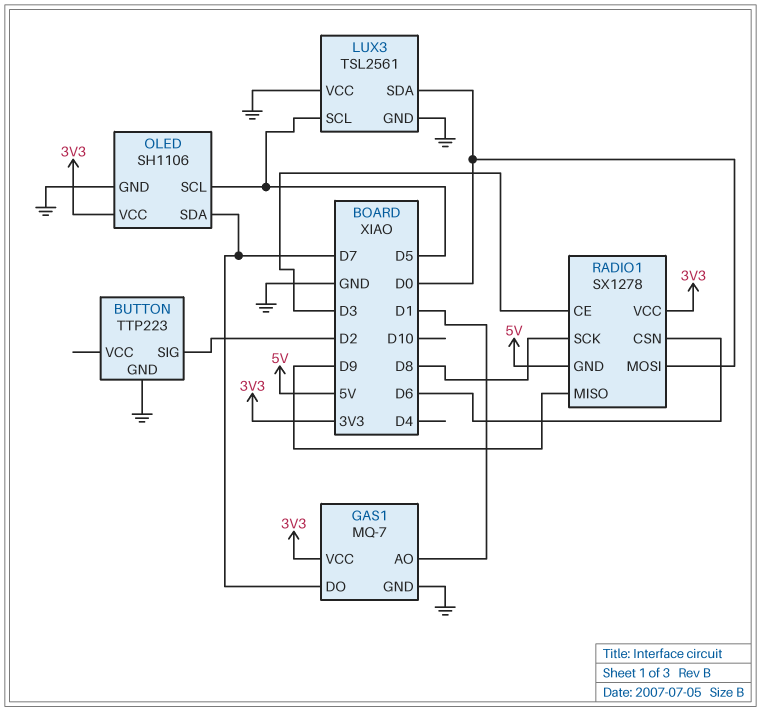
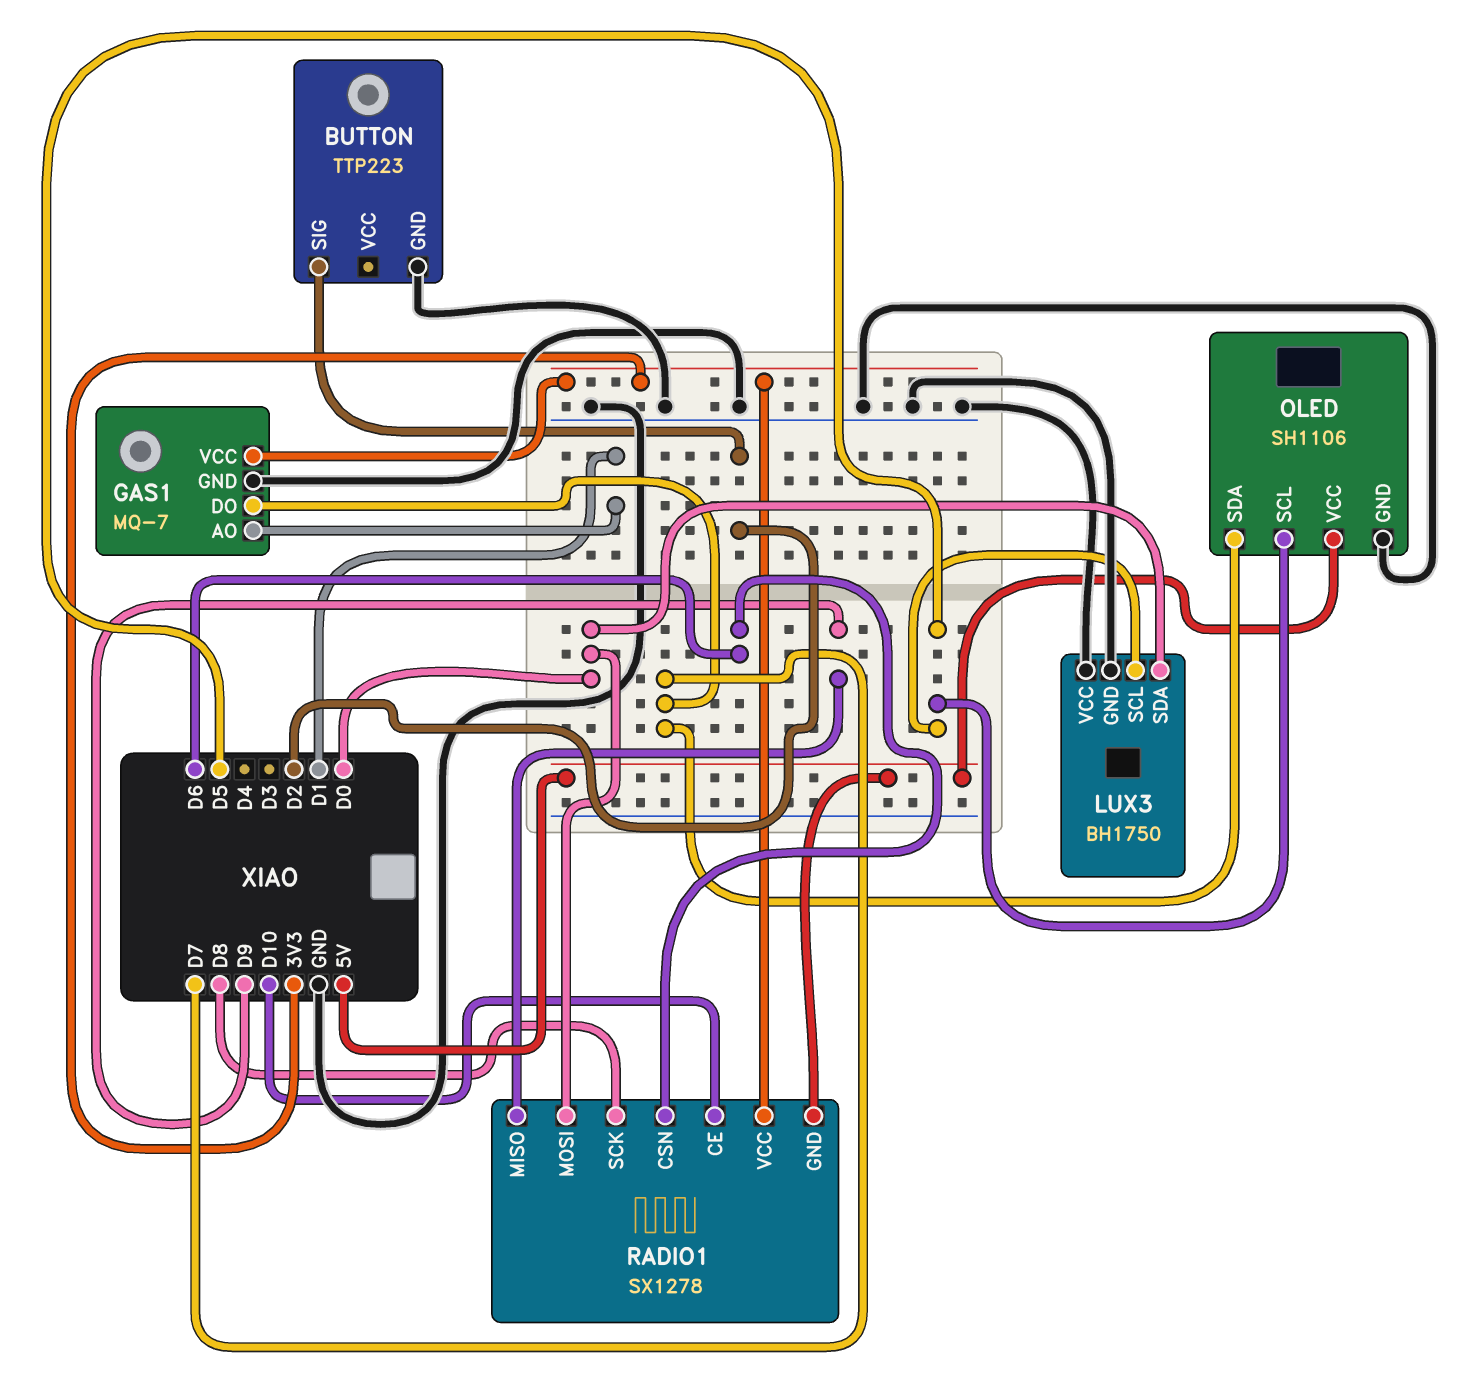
LUX3: TSL2561 -> BH1750
OLED pin VCC: 3V3 -> 5V
RADIO1 pin CE: D3 -> D10

